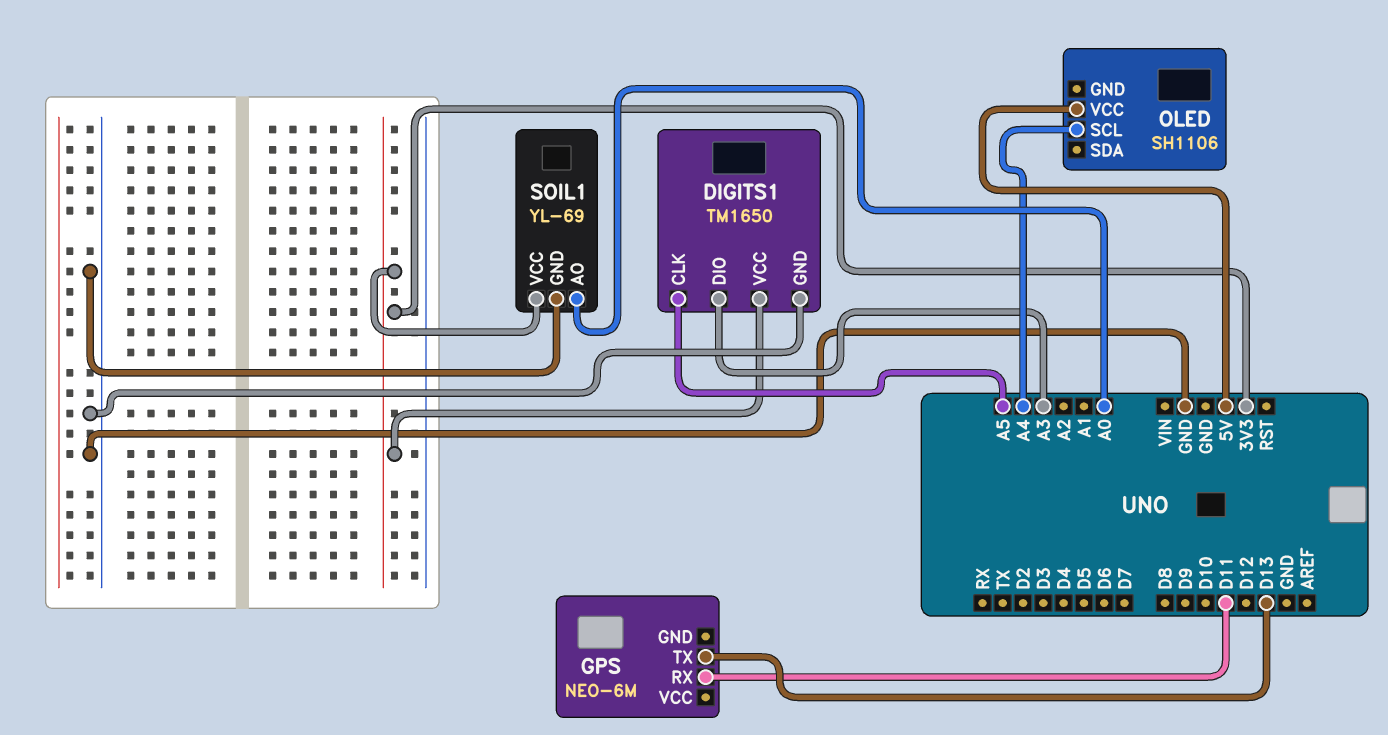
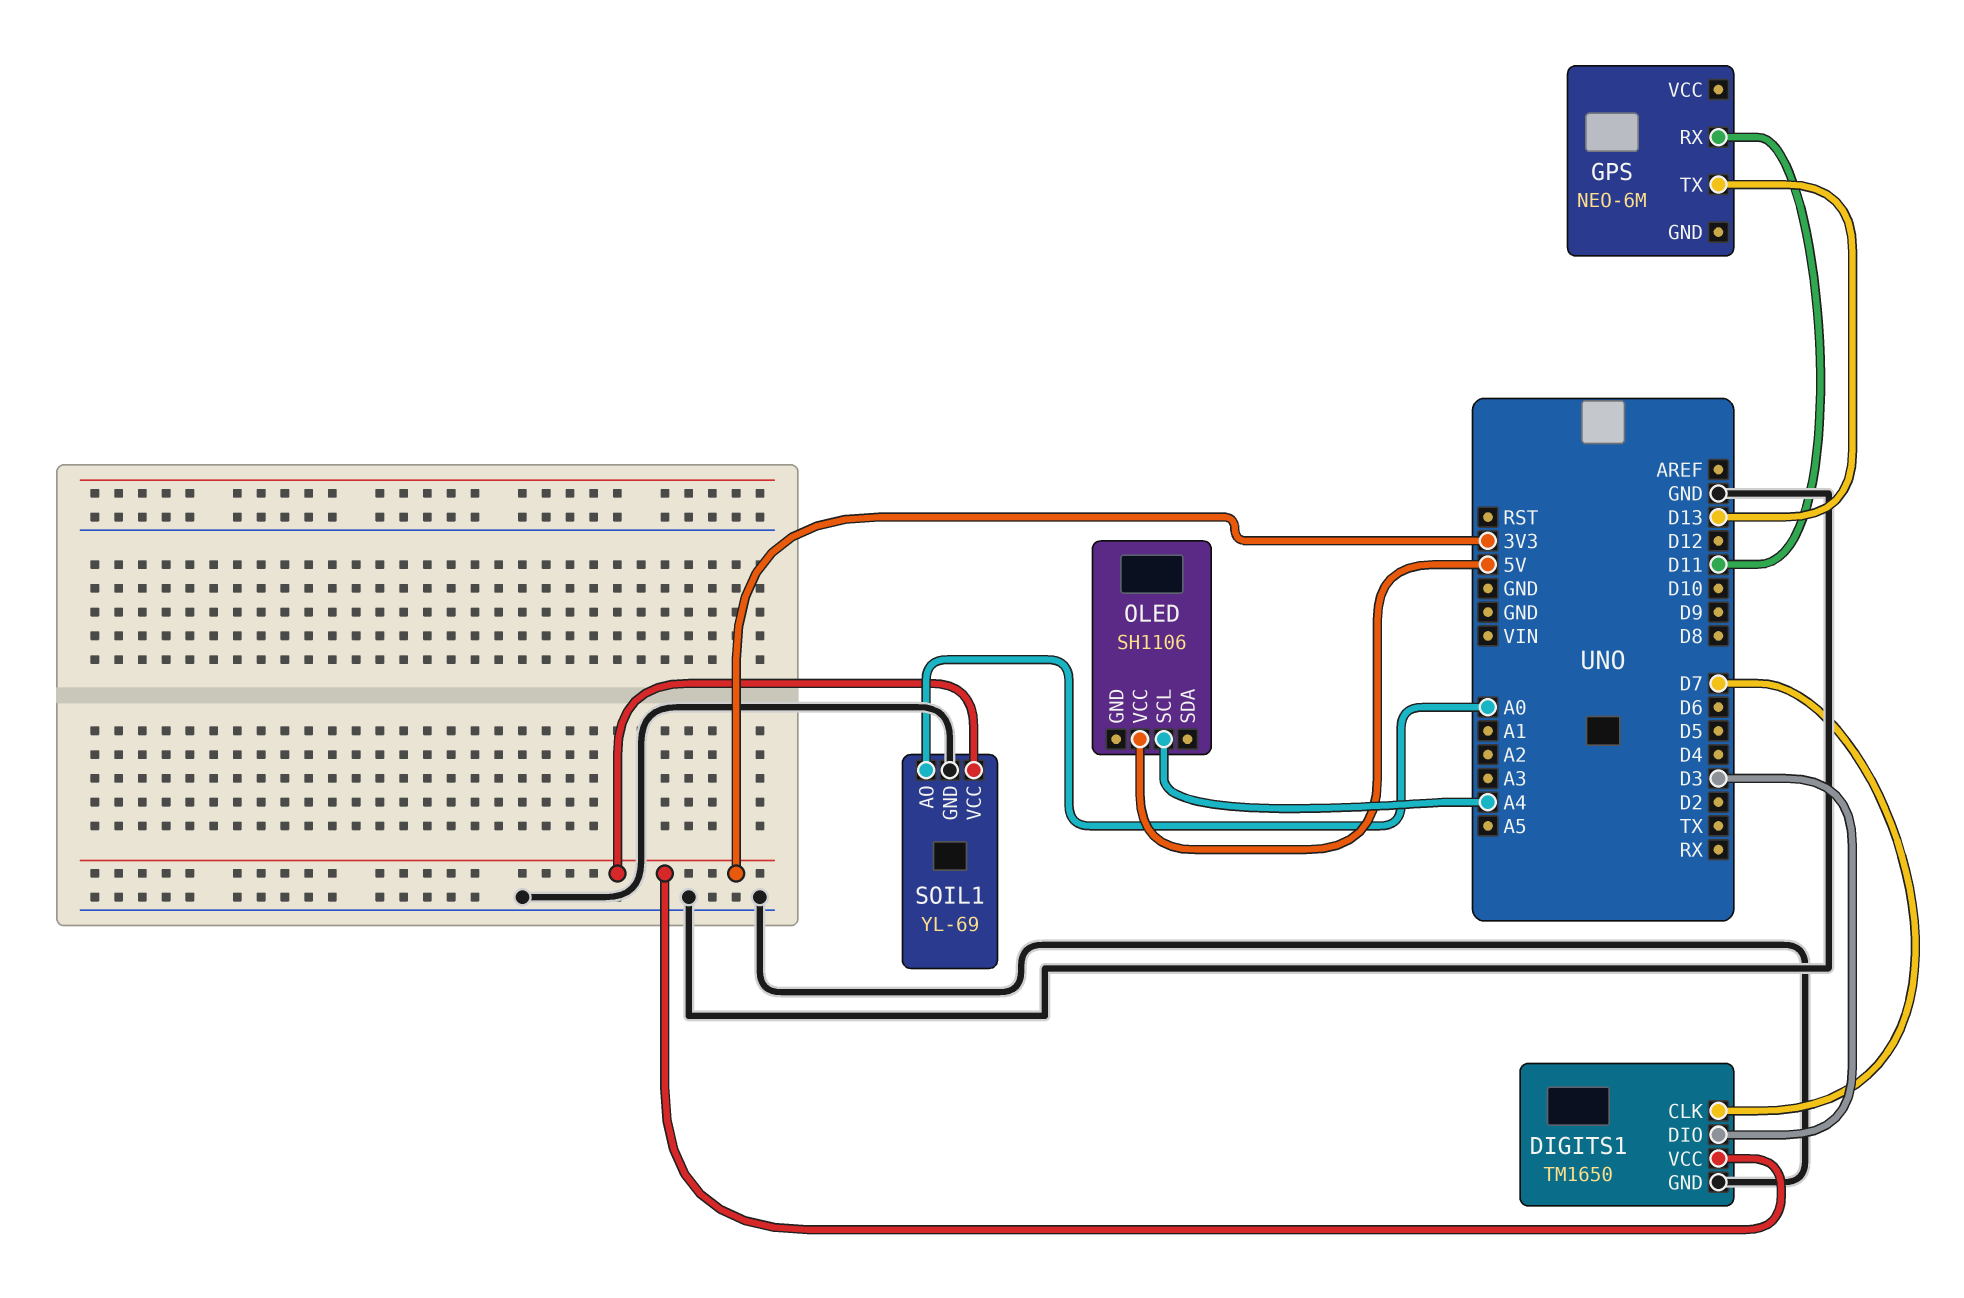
DIGITS1 pin CLK: A5 -> D7
DIGITS1 pin DIO: A3 -> D3

